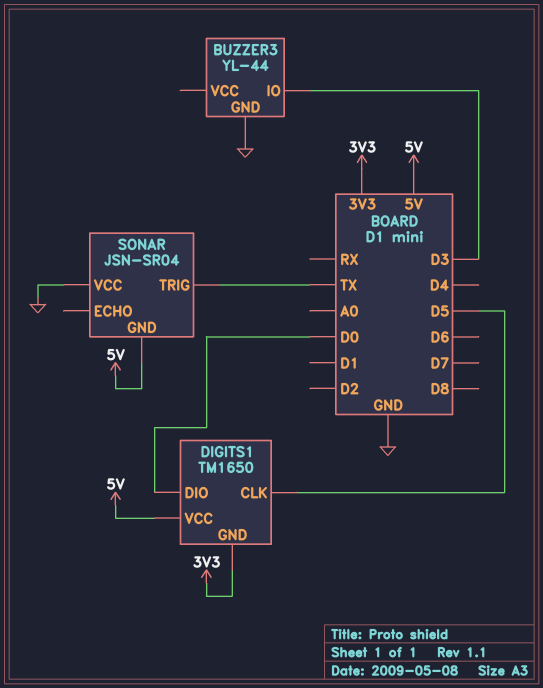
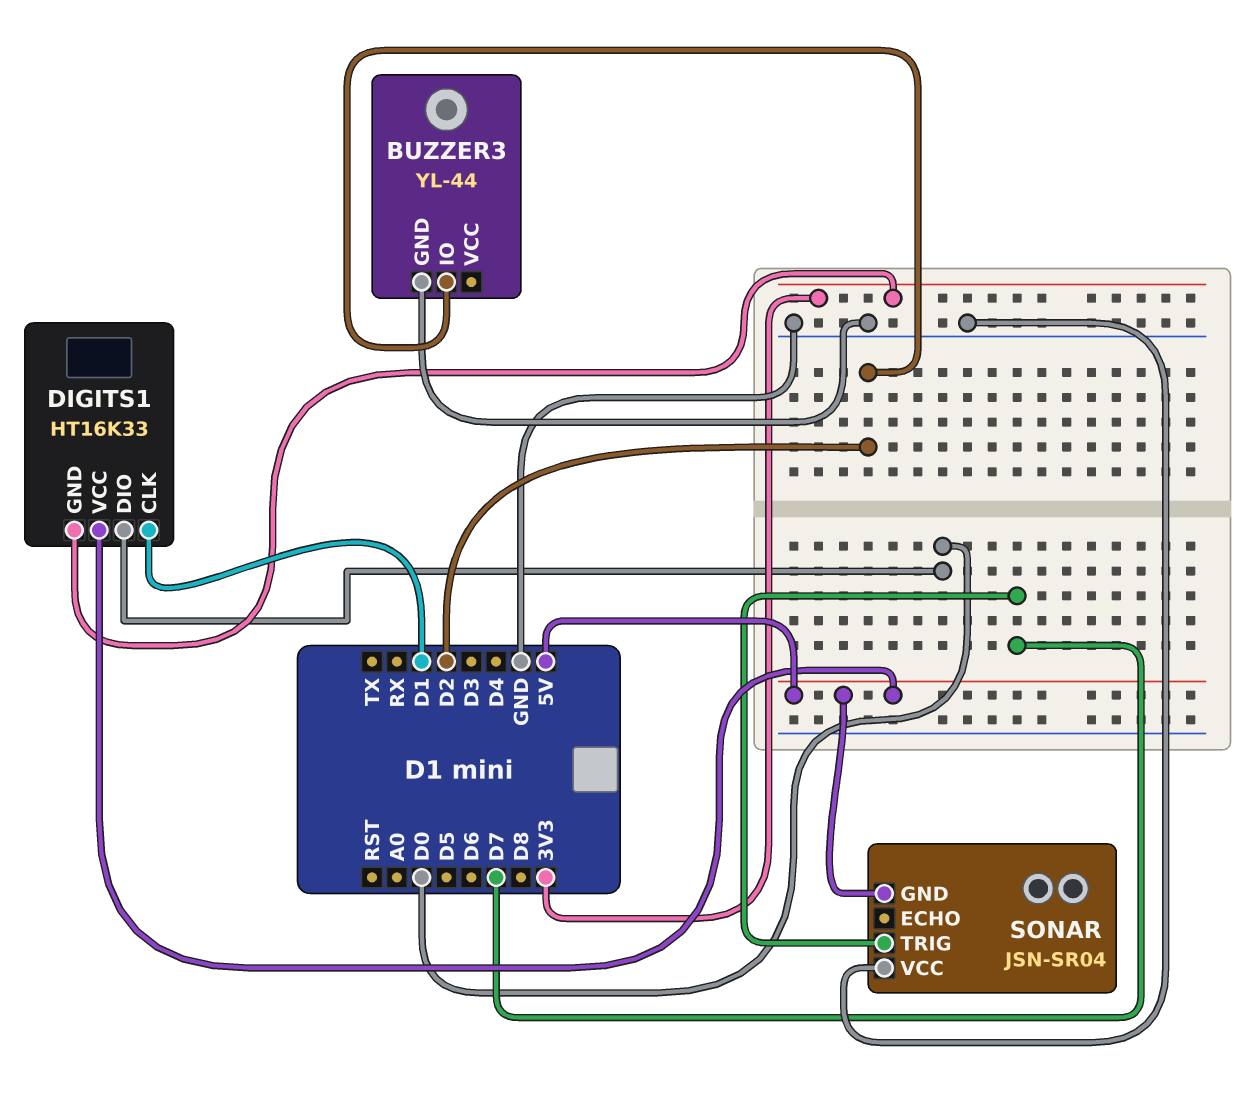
BUZZER3 pin IO: D3 -> D2
DIGITS1: TM1650 -> HT16K33
DIGITS1 pin CLK: D5 -> D1
SONAR pin TRIG: TX -> D7

